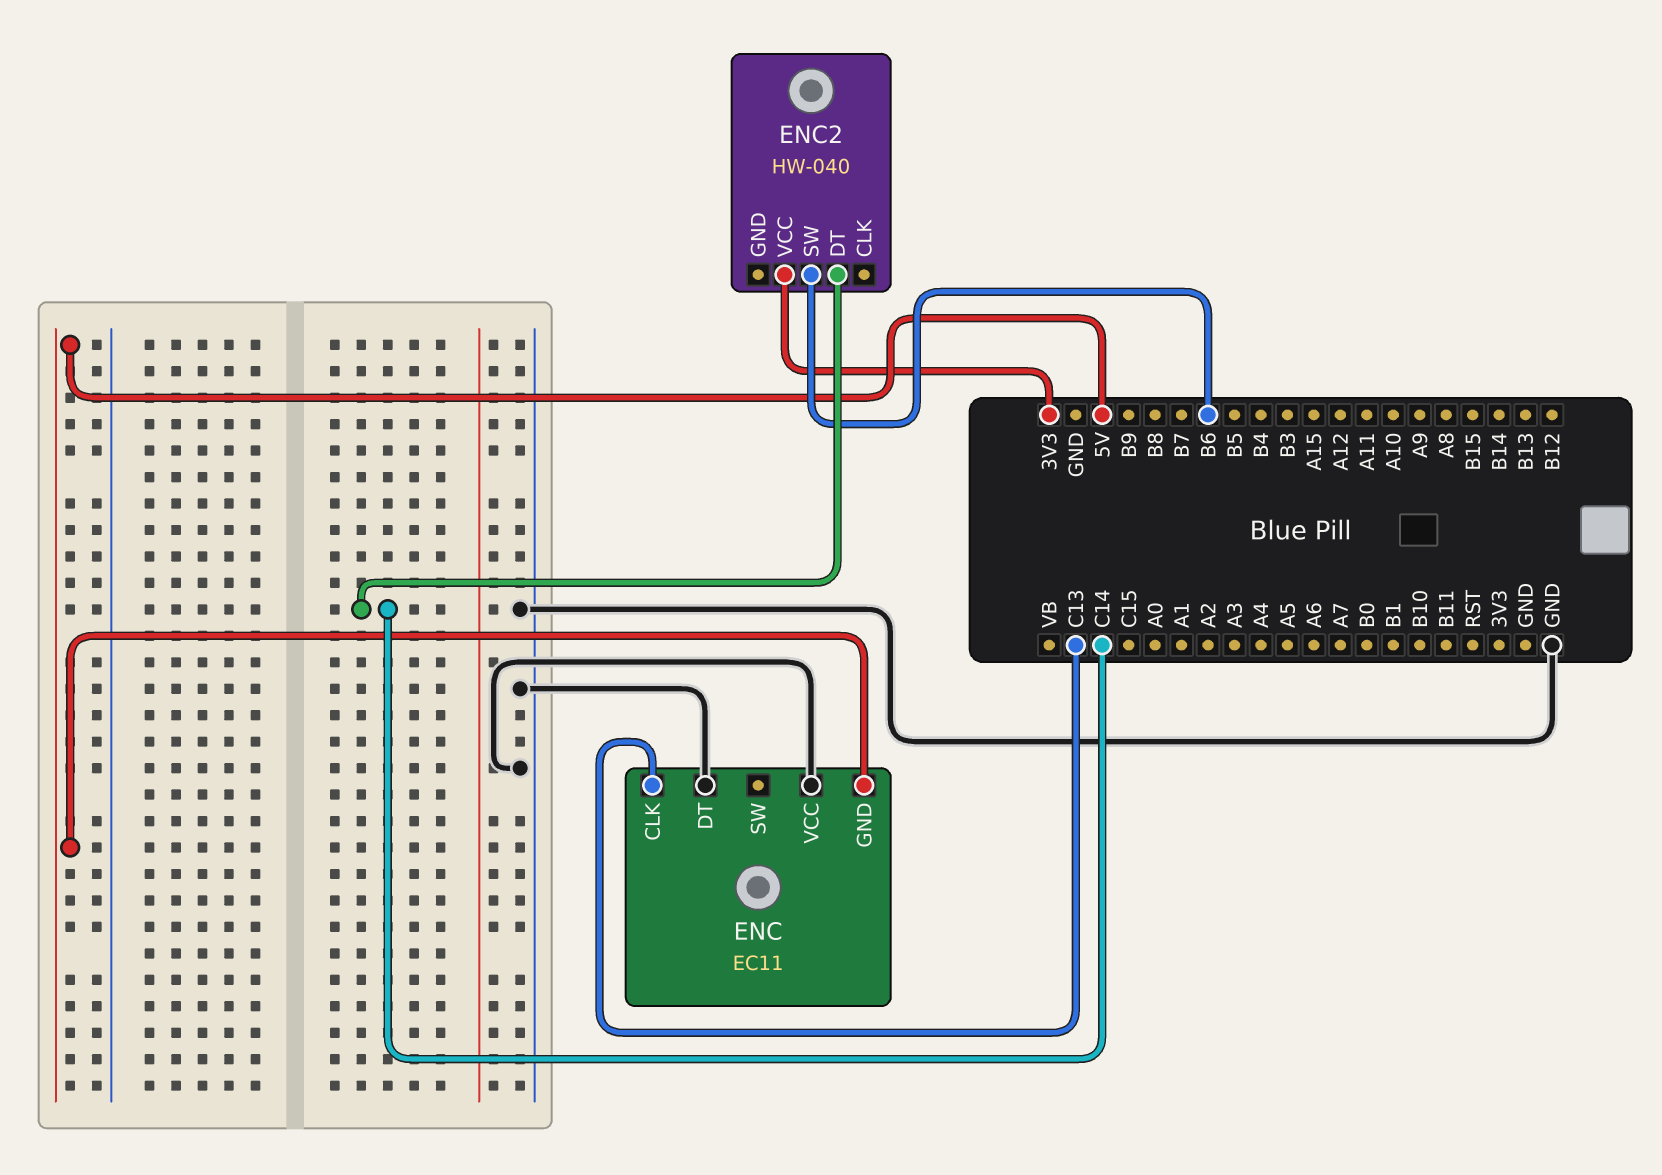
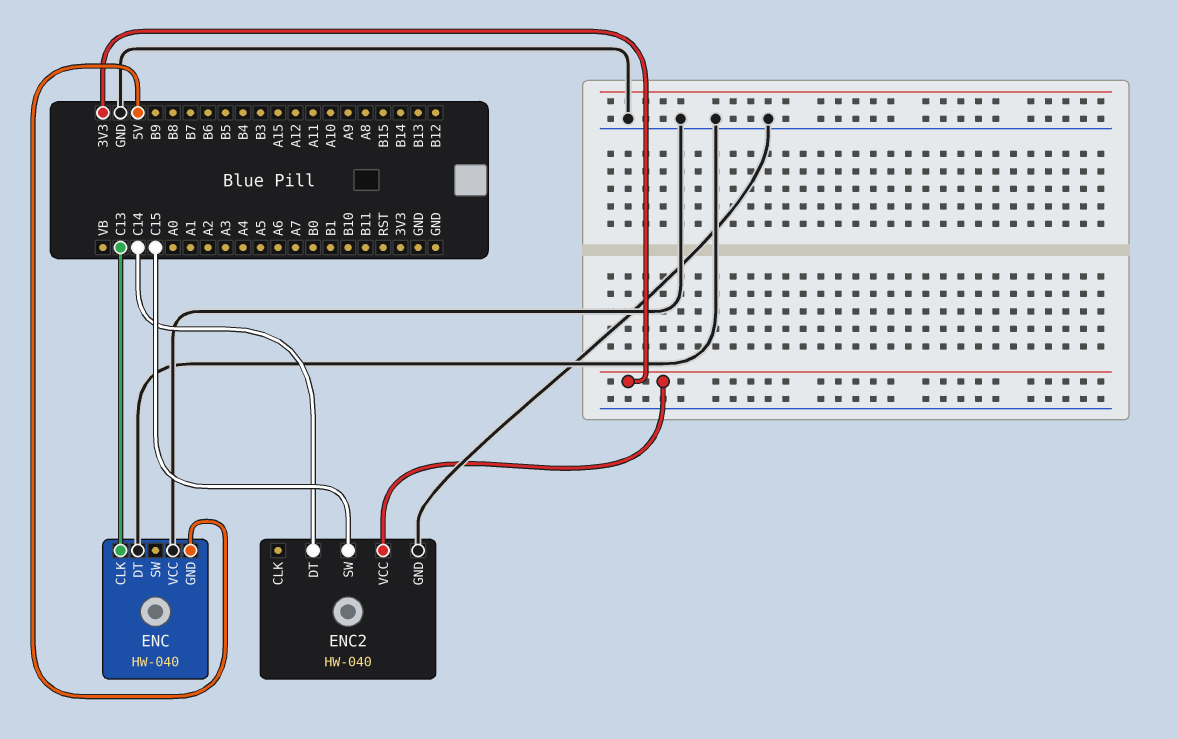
ENC: EC11 -> HW-040
ENC2 pin GND: none -> GND
ENC2 pin SW: B6 -> C15

